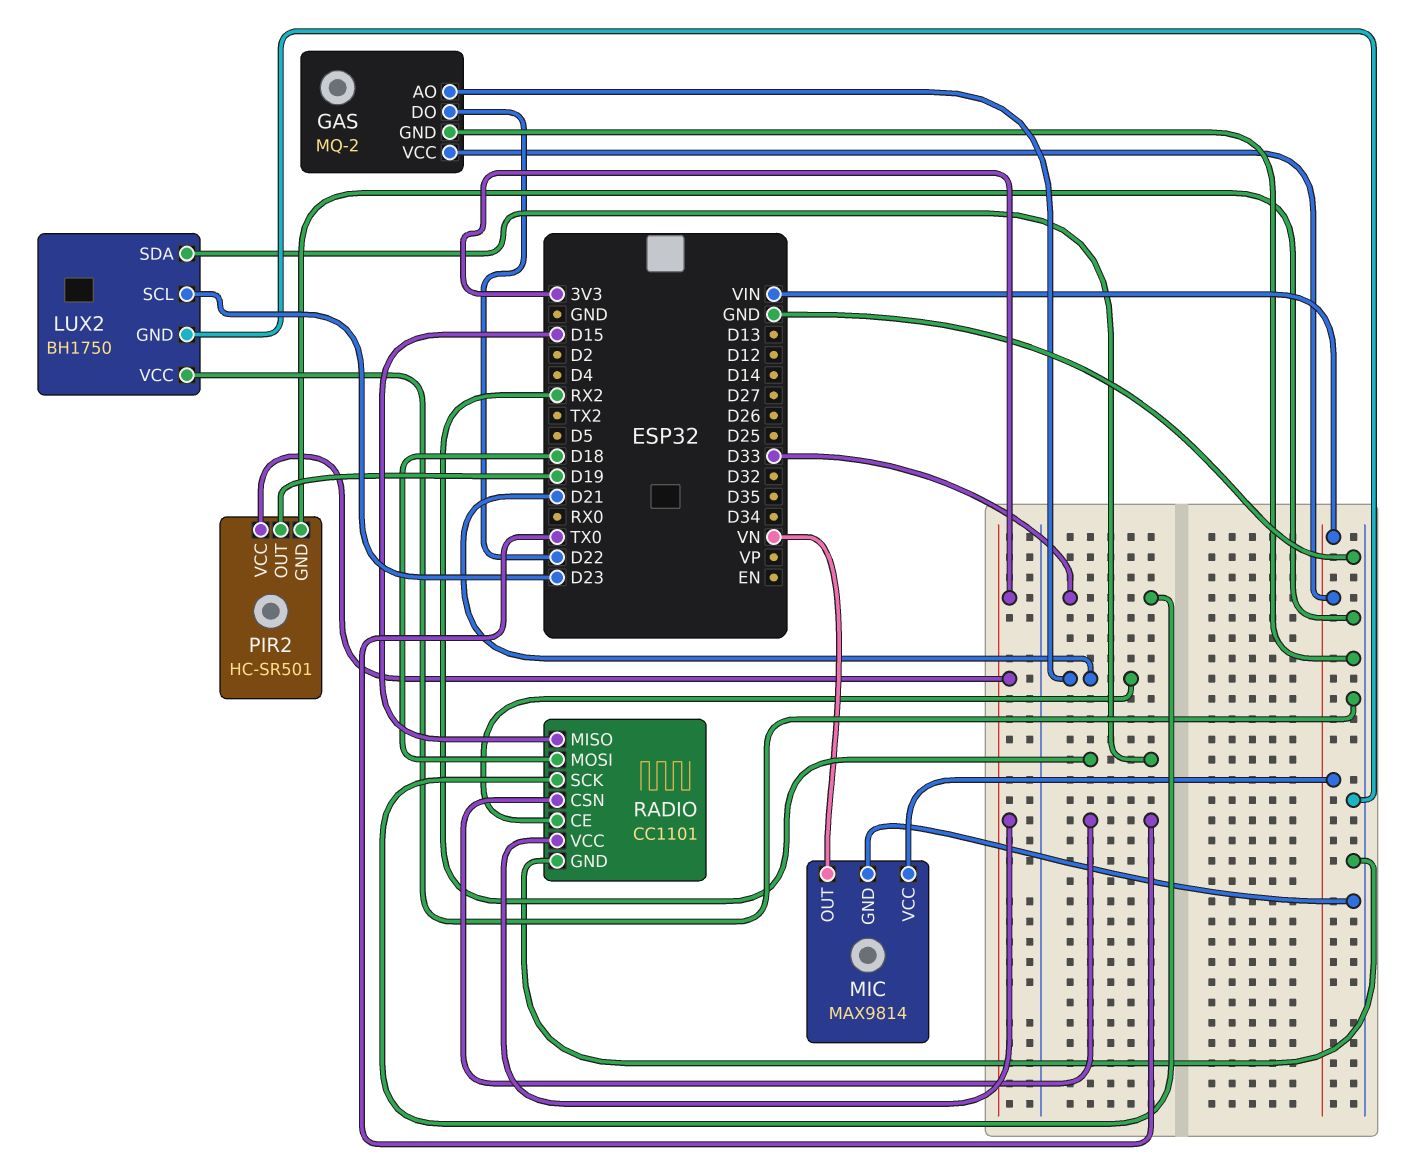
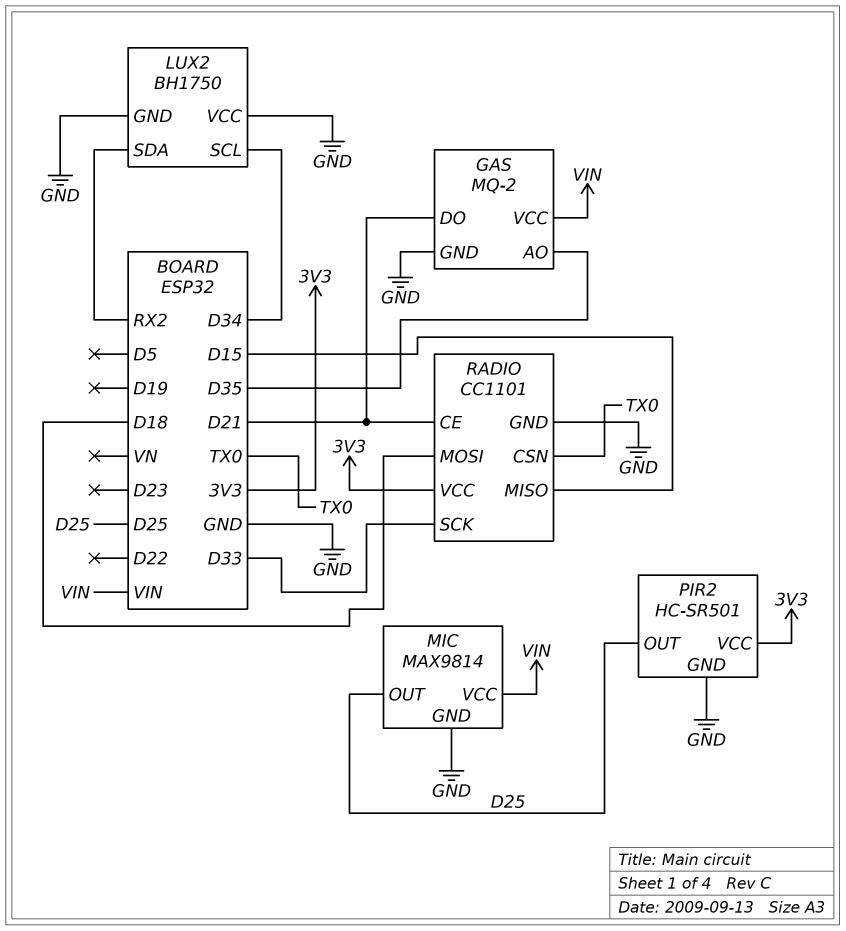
GAS pin AO: D21 -> D35
GAS pin DO: D22 -> D21
LUX2 pin SCL: D23 -> D34
MIC pin OUT: VN -> D25
PIR2 pin OUT: D19 -> D25

